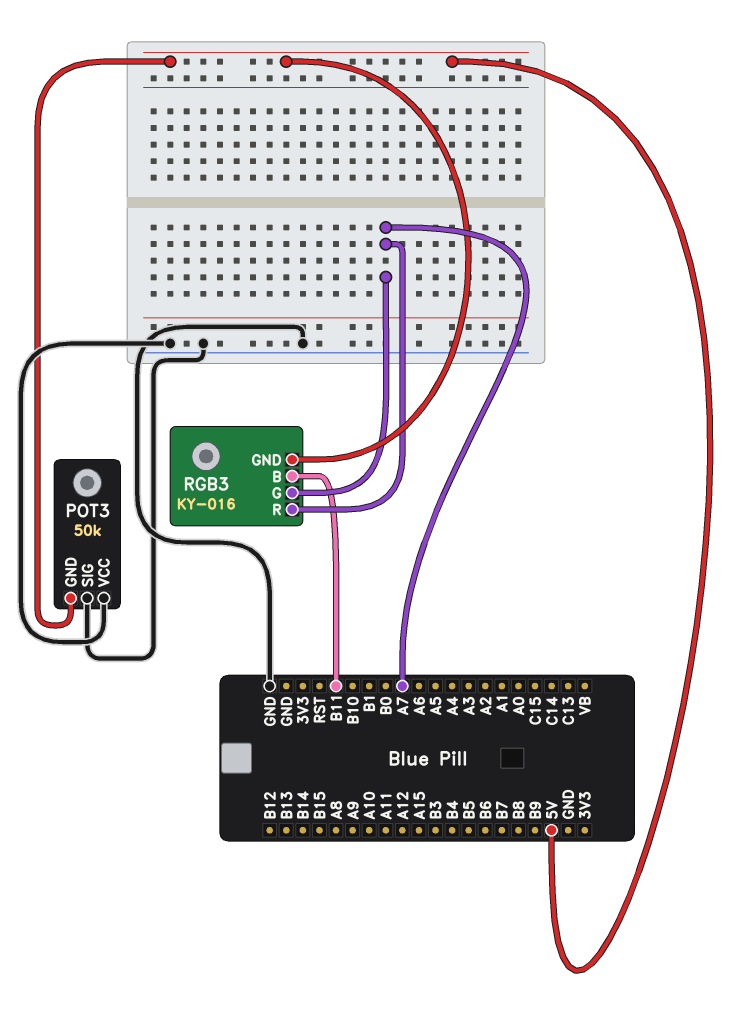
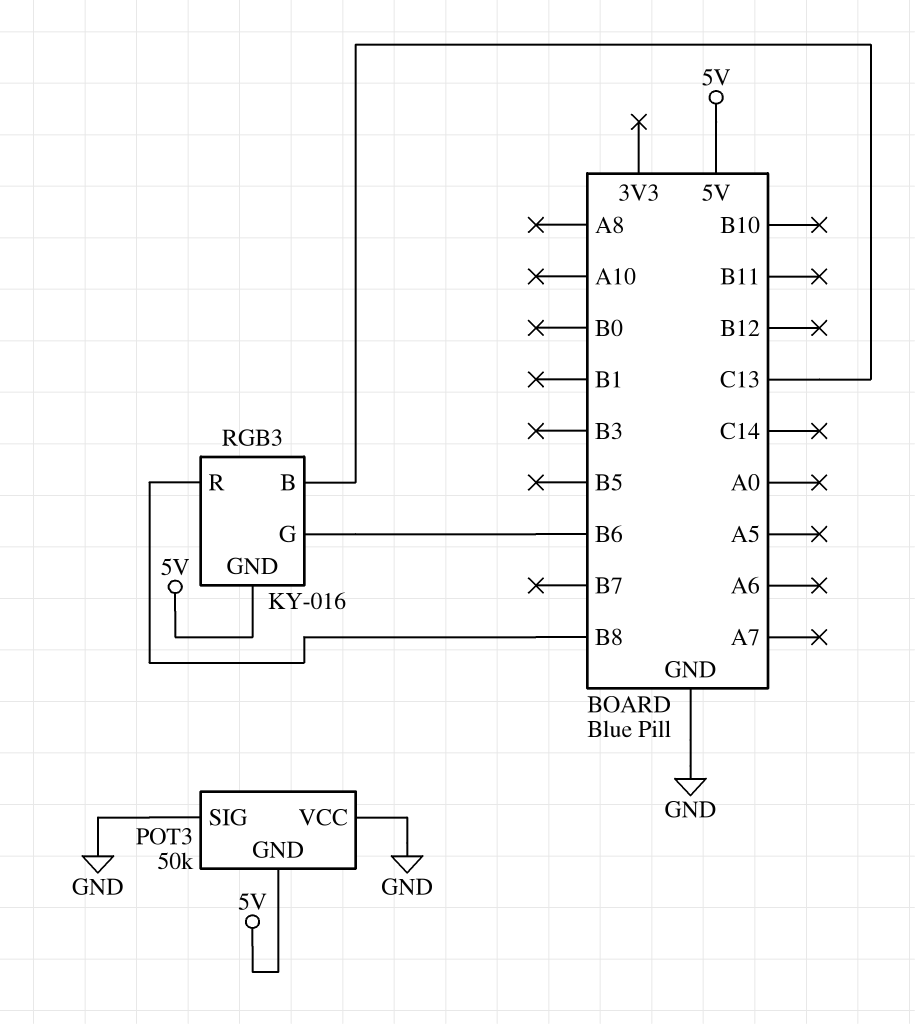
RGB3 pin B: B11 -> C13
RGB3 pin G: A7 -> B6
RGB3 pin R: A7 -> B8

